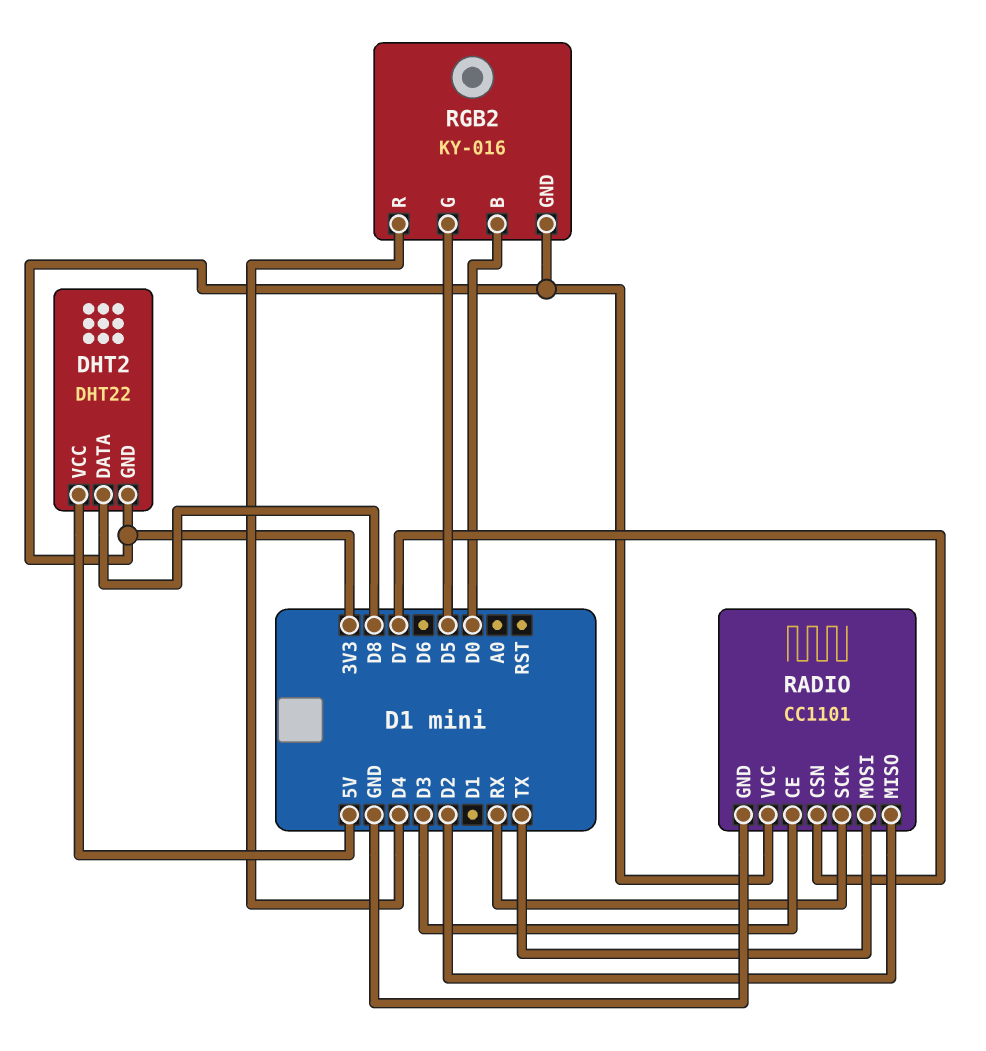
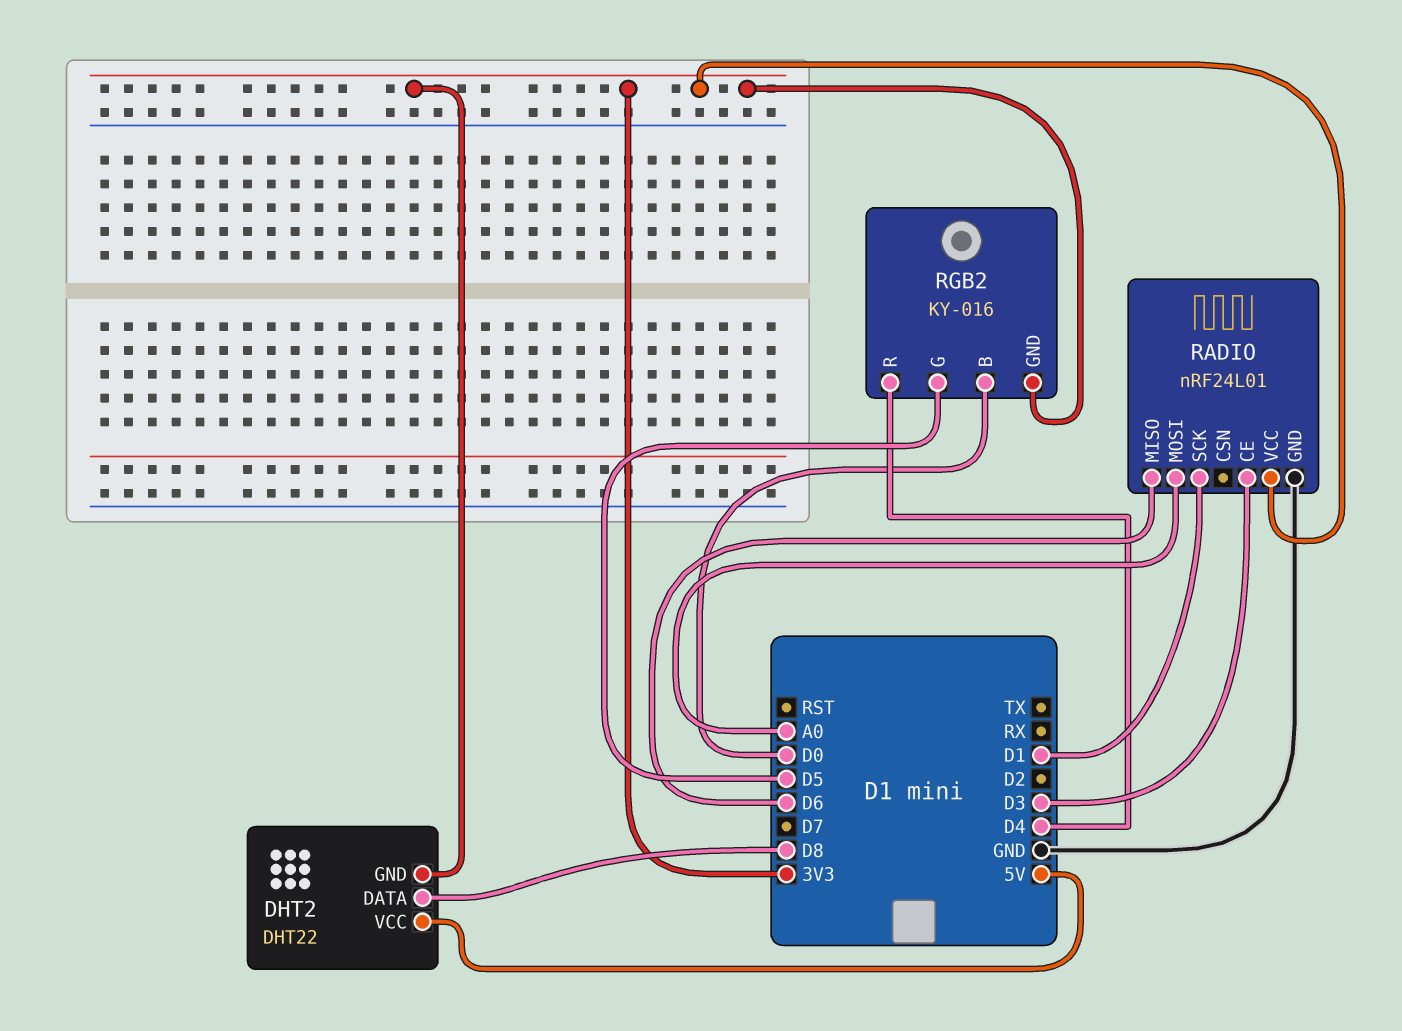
RADIO: CC1101 -> nRF24L01
RADIO pin CSN: D7 -> none
RADIO pin MISO: D2 -> D6
RADIO pin MOSI: TX -> A0
RADIO pin SCK: RX -> D1

